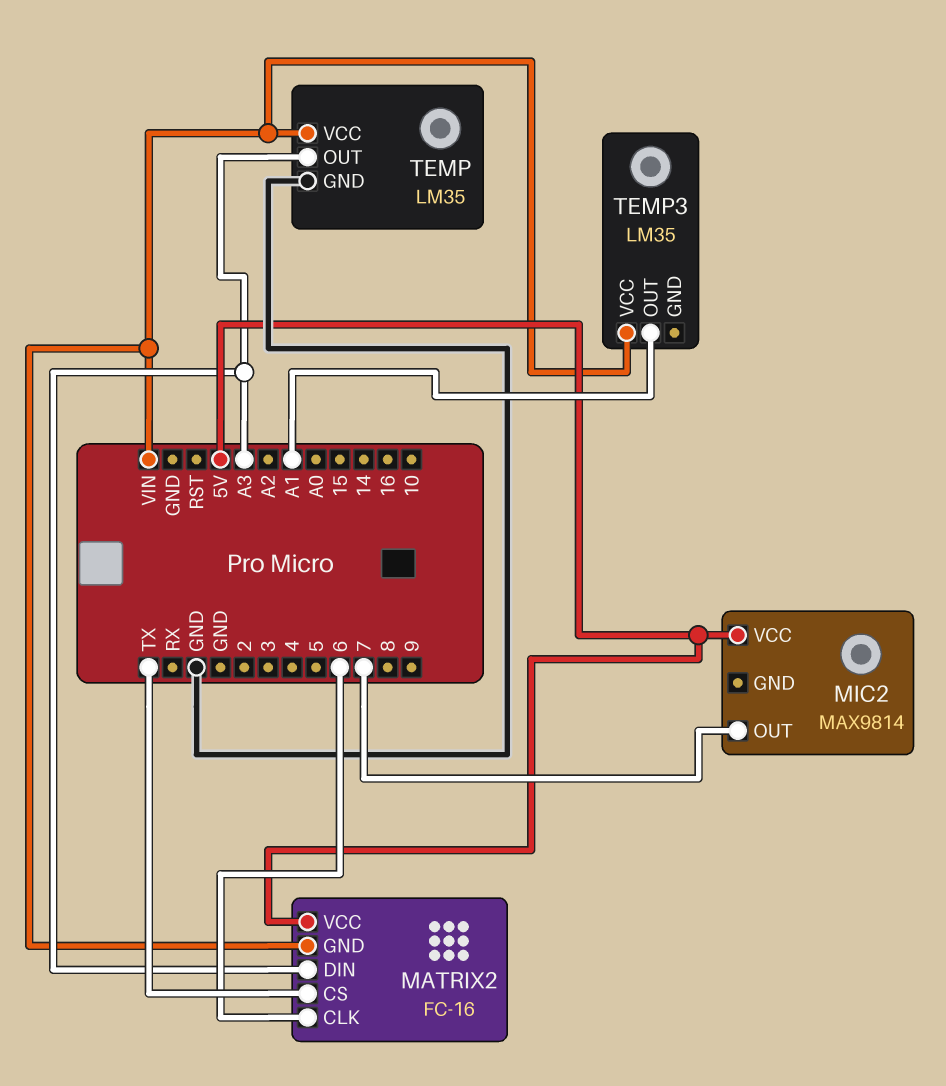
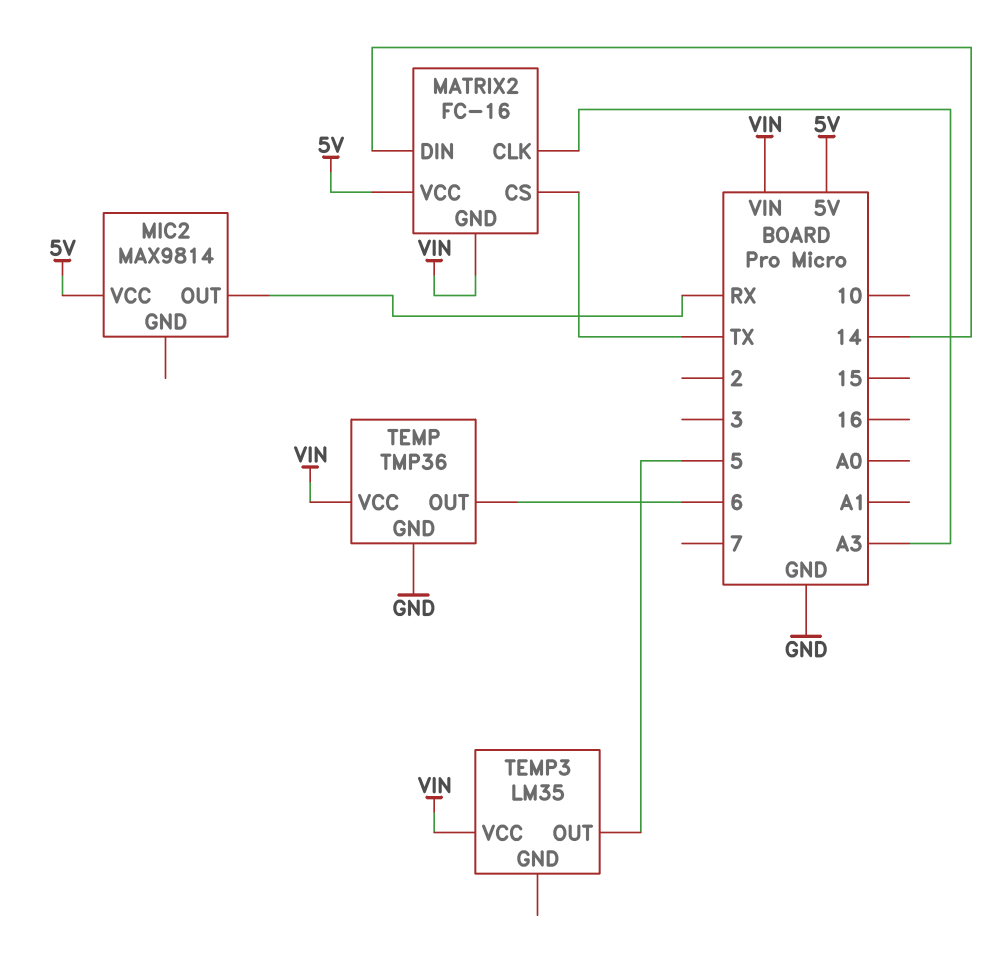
MATRIX2 pin CLK: 6 -> A3
MATRIX2 pin DIN: A3 -> 14
MIC2 pin OUT: 7 -> RX
TEMP: LM35 -> TMP36
TEMP pin OUT: A3 -> 6
TEMP3 pin OUT: A1 -> 5

